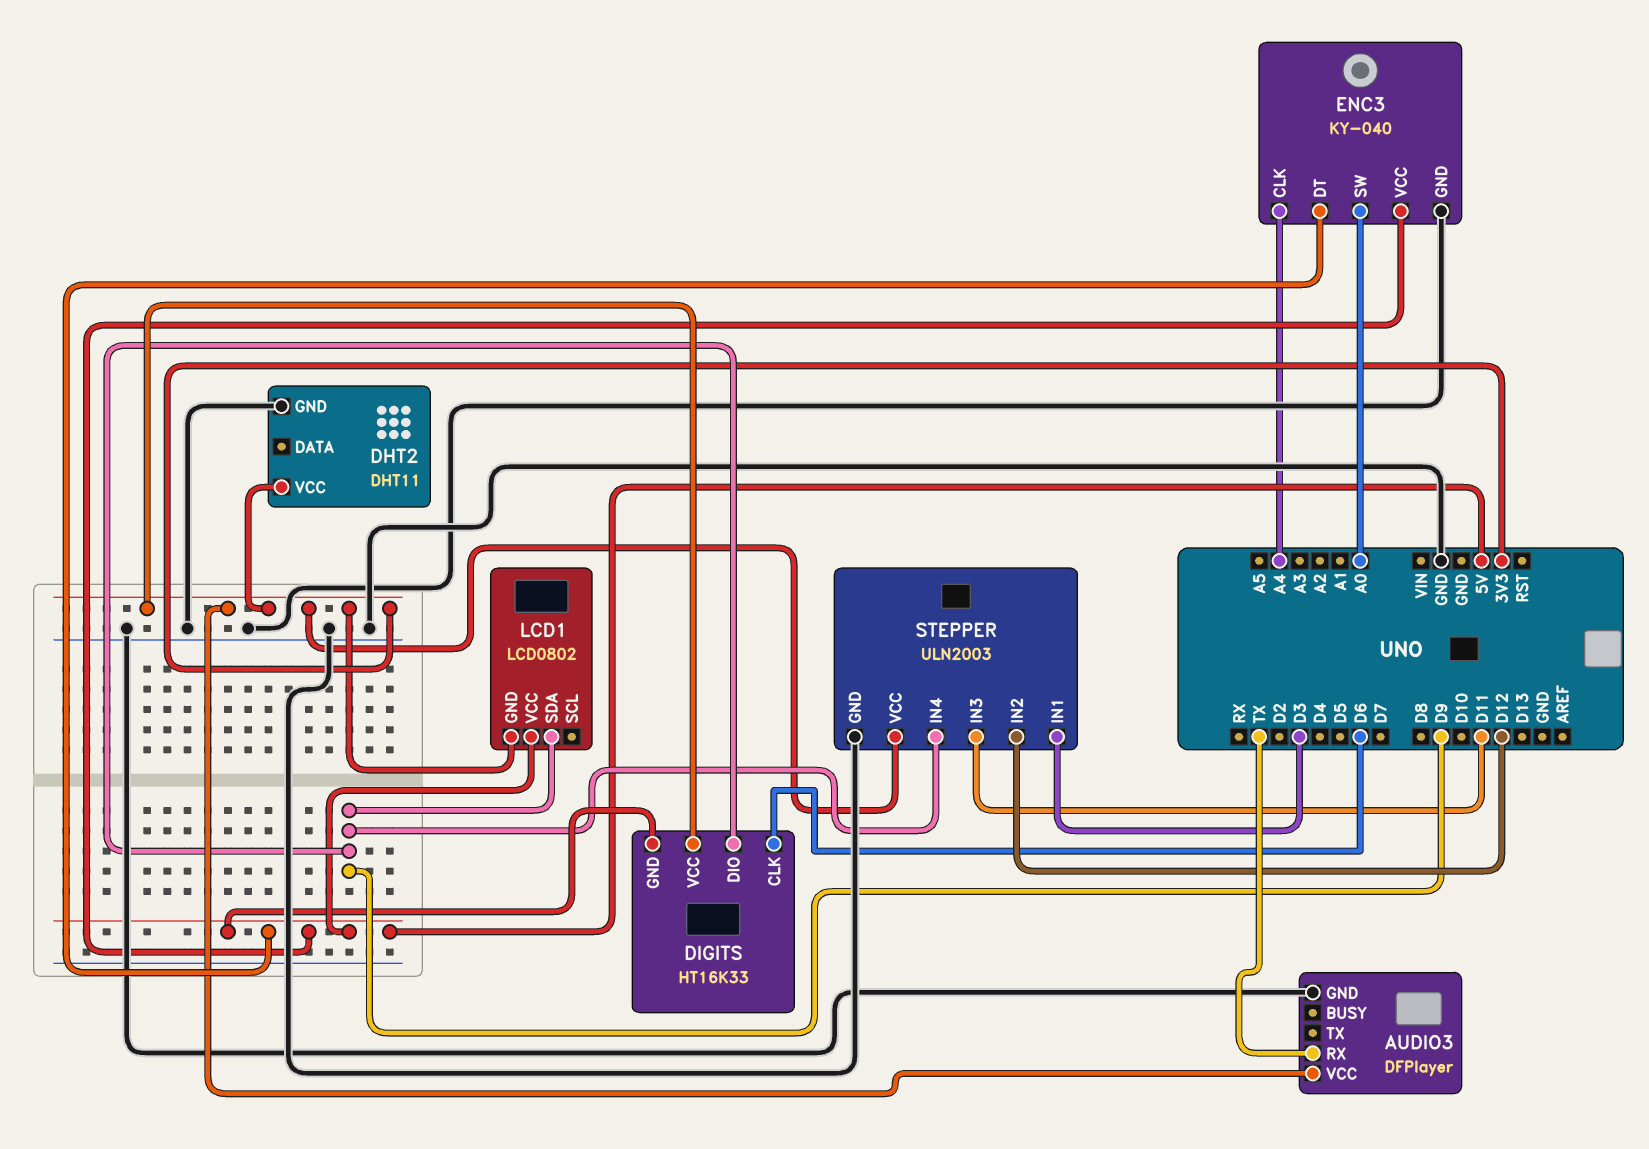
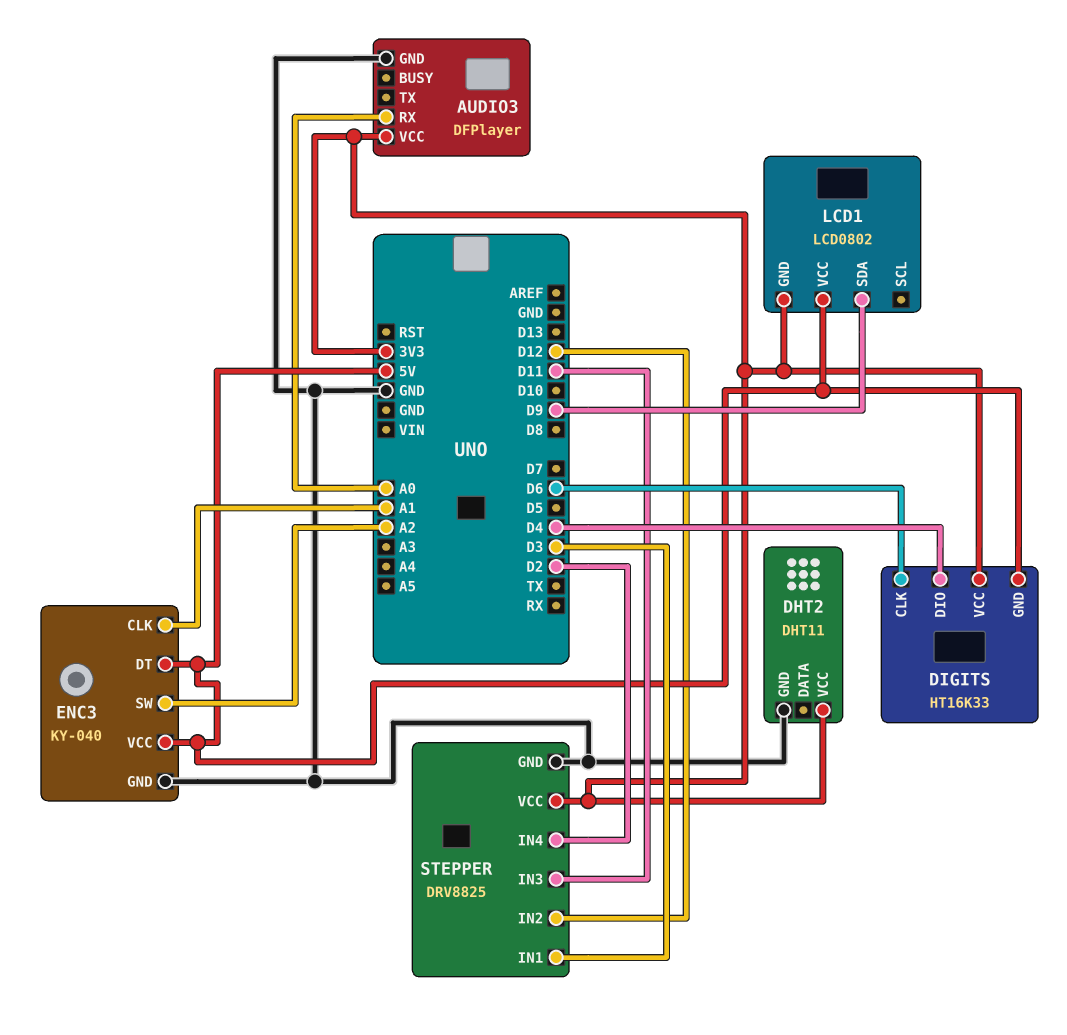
AUDIO3 pin RX: TX -> A0
DIGITS pin DIO: D9 -> D4
ENC3 pin CLK: A4 -> A1
ENC3 pin SW: A0 -> A2
STEPPER: ULN2003 -> DRV8825
STEPPER pin IN4: D9 -> D2

